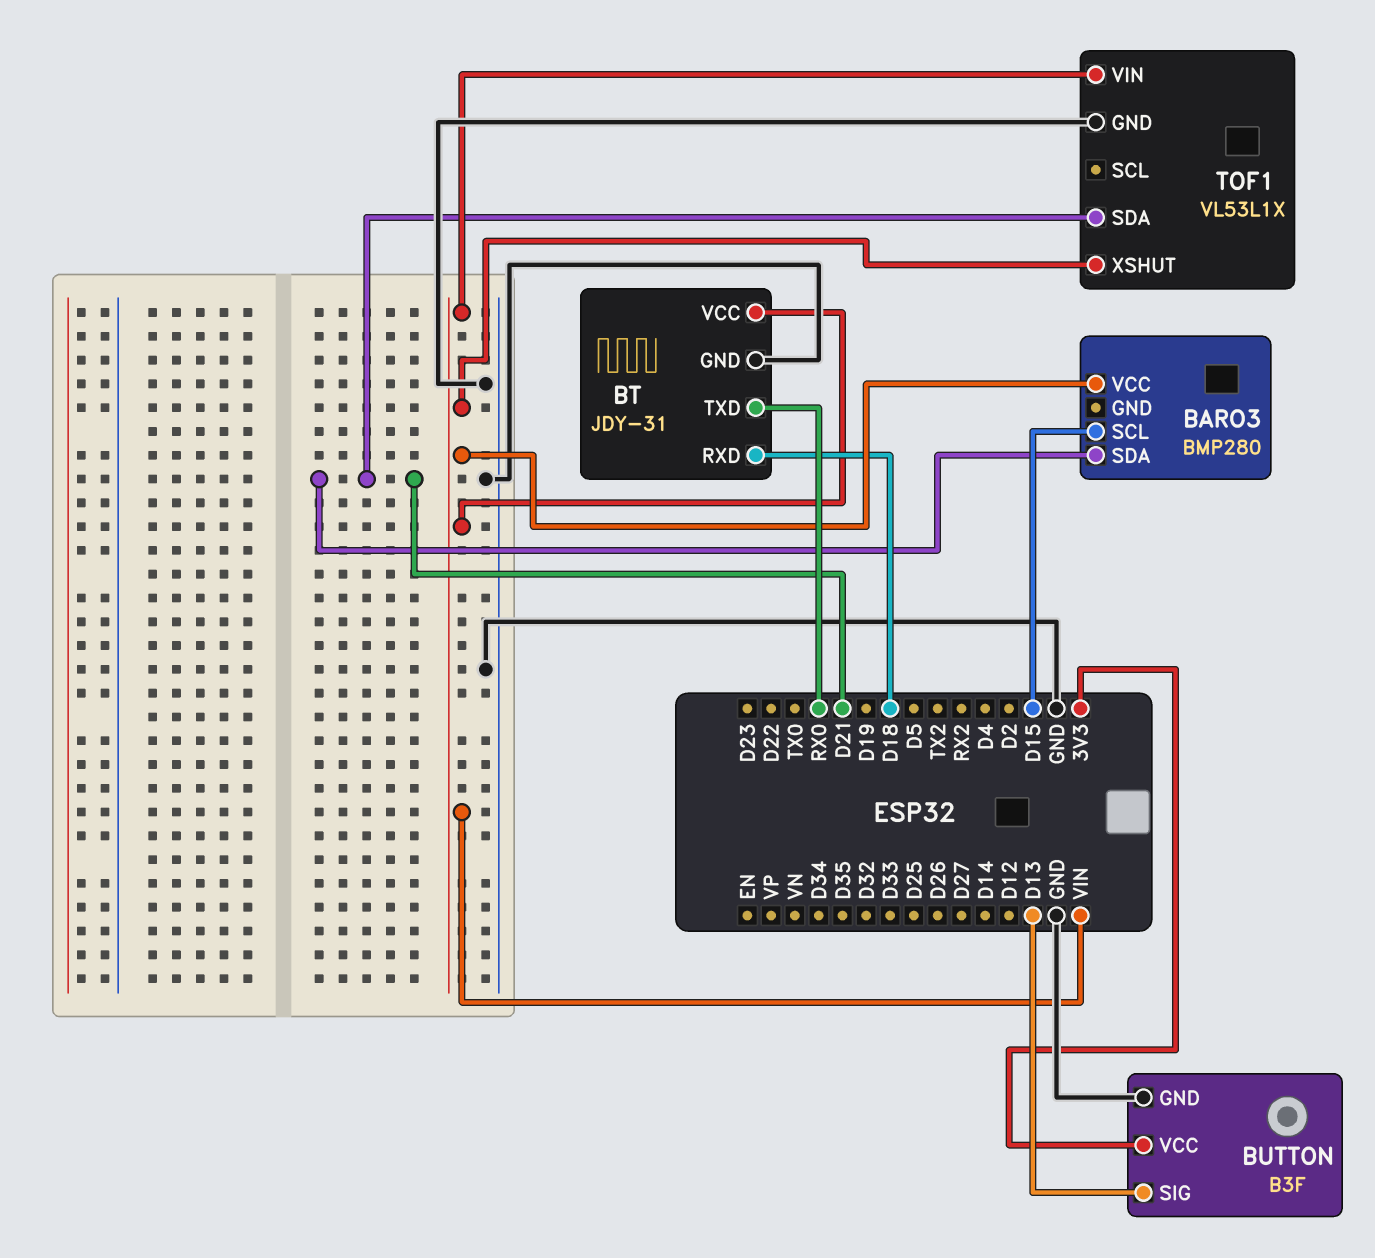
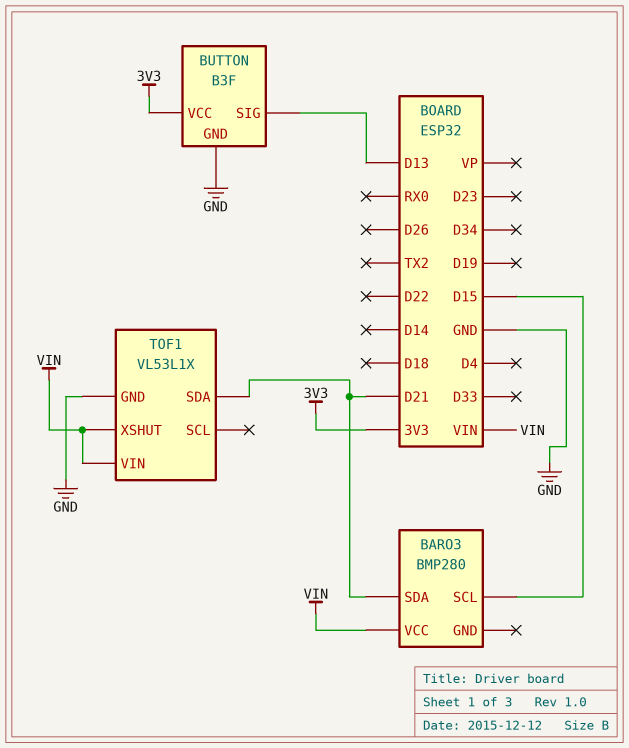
BT: JDY-31 -> none
BT pin GND: GND -> none
BT pin RXD: D18 -> none
BT pin TXD: RX0 -> none
BT pin VCC: VIN -> none

